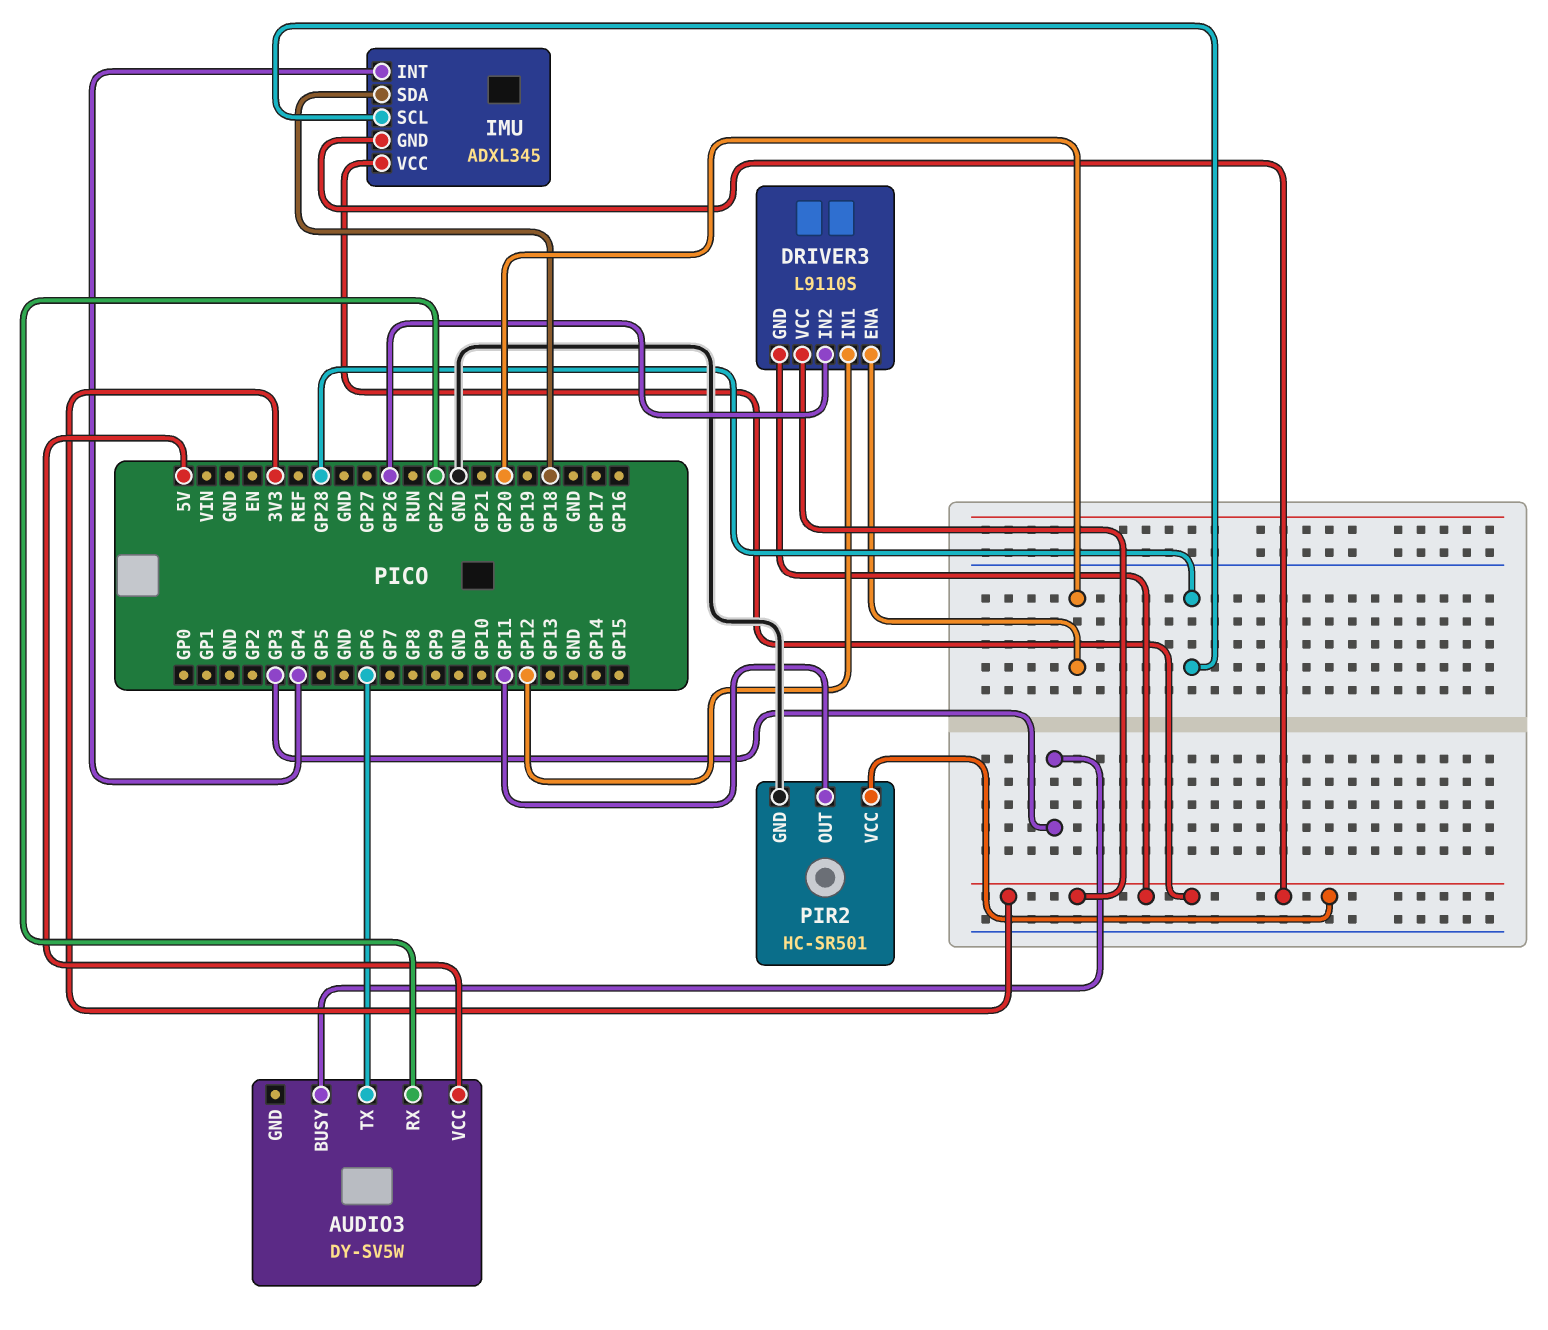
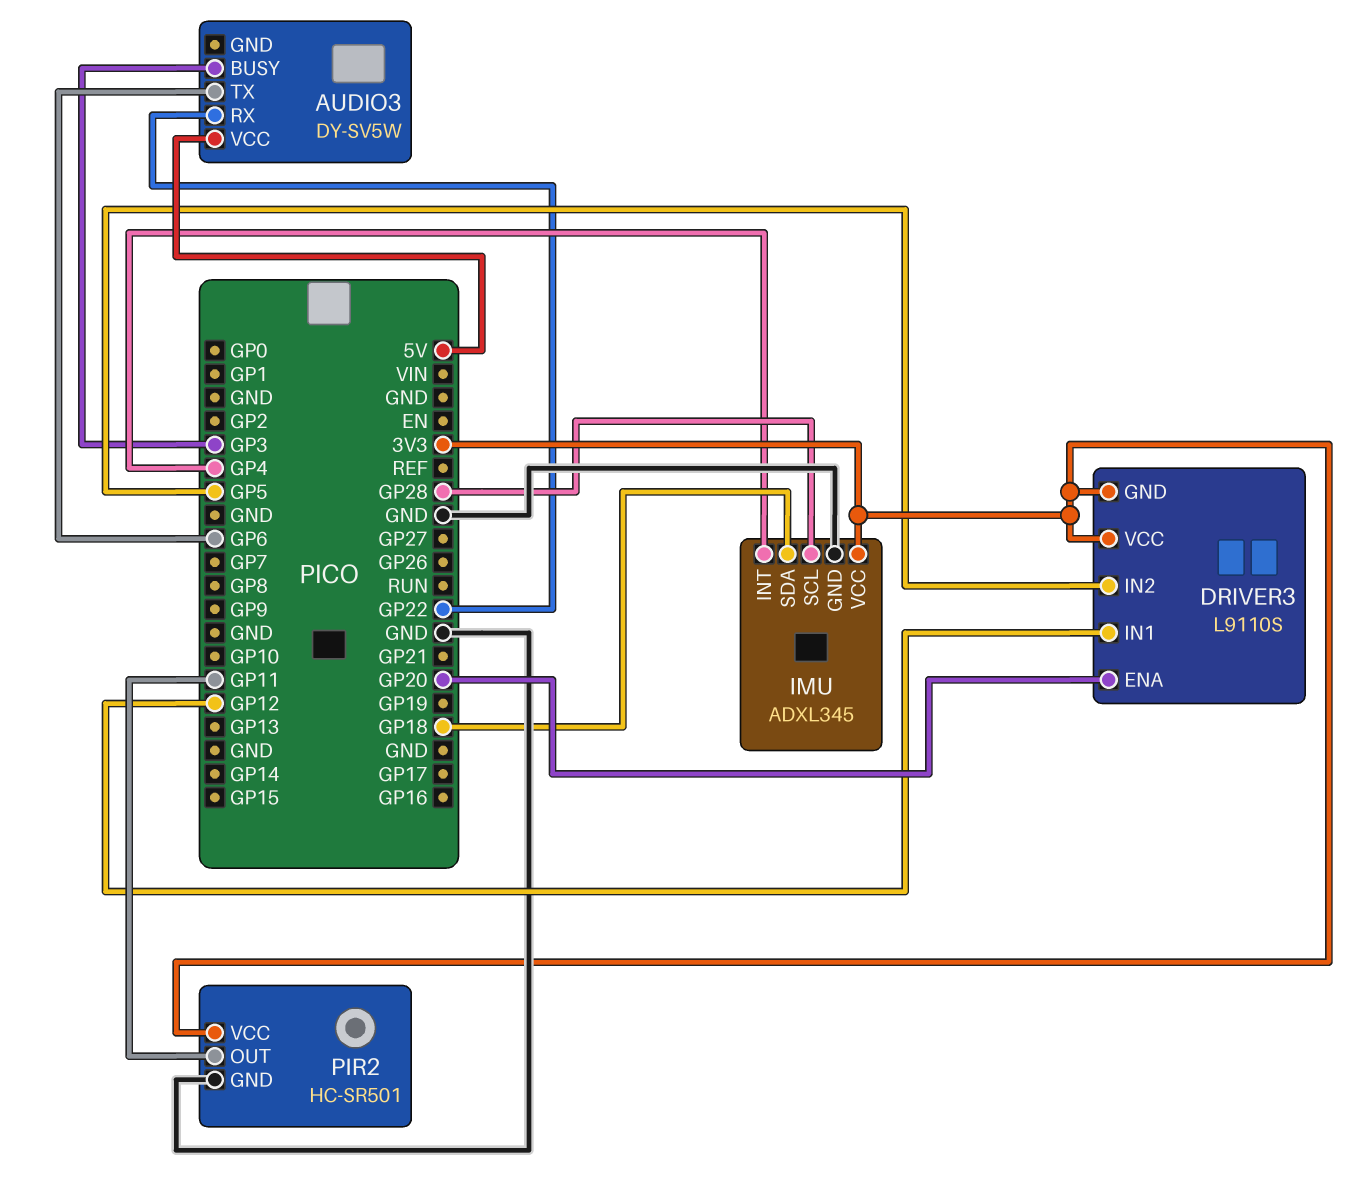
DRIVER3 pin IN2: GP26 -> GP5
IMU pin GND: 3V3 -> GND

